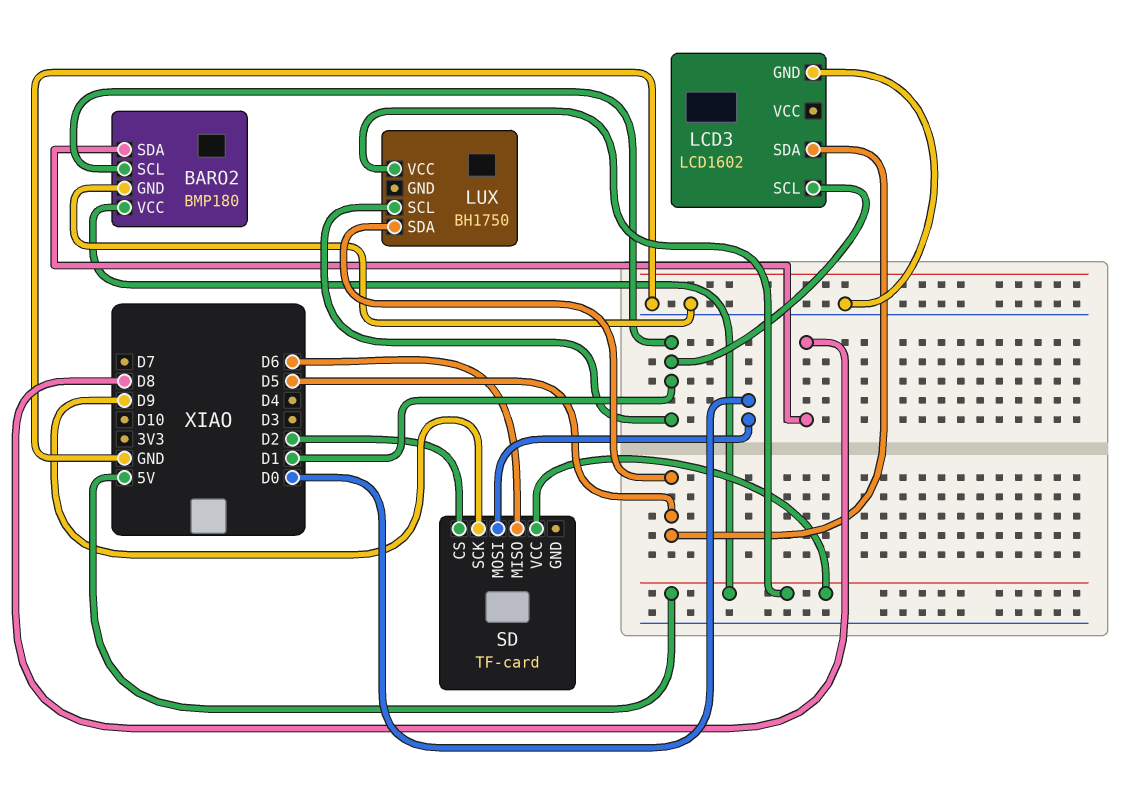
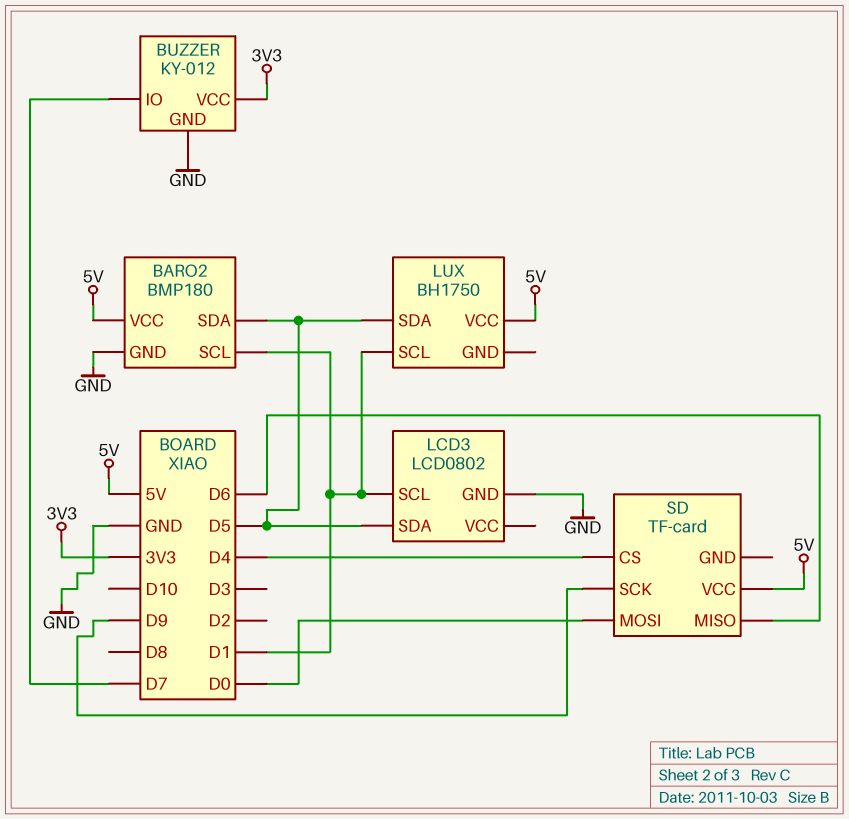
BARO2 pin SDA: D8 -> D5
BUZZER: none -> KY-012
BUZZER pin GND: none -> GND
BUZZER pin IO: none -> D7
BUZZER pin VCC: none -> 3V3
LCD3: LCD1602 -> LCD0802
SD pin CS: D2 -> D4

